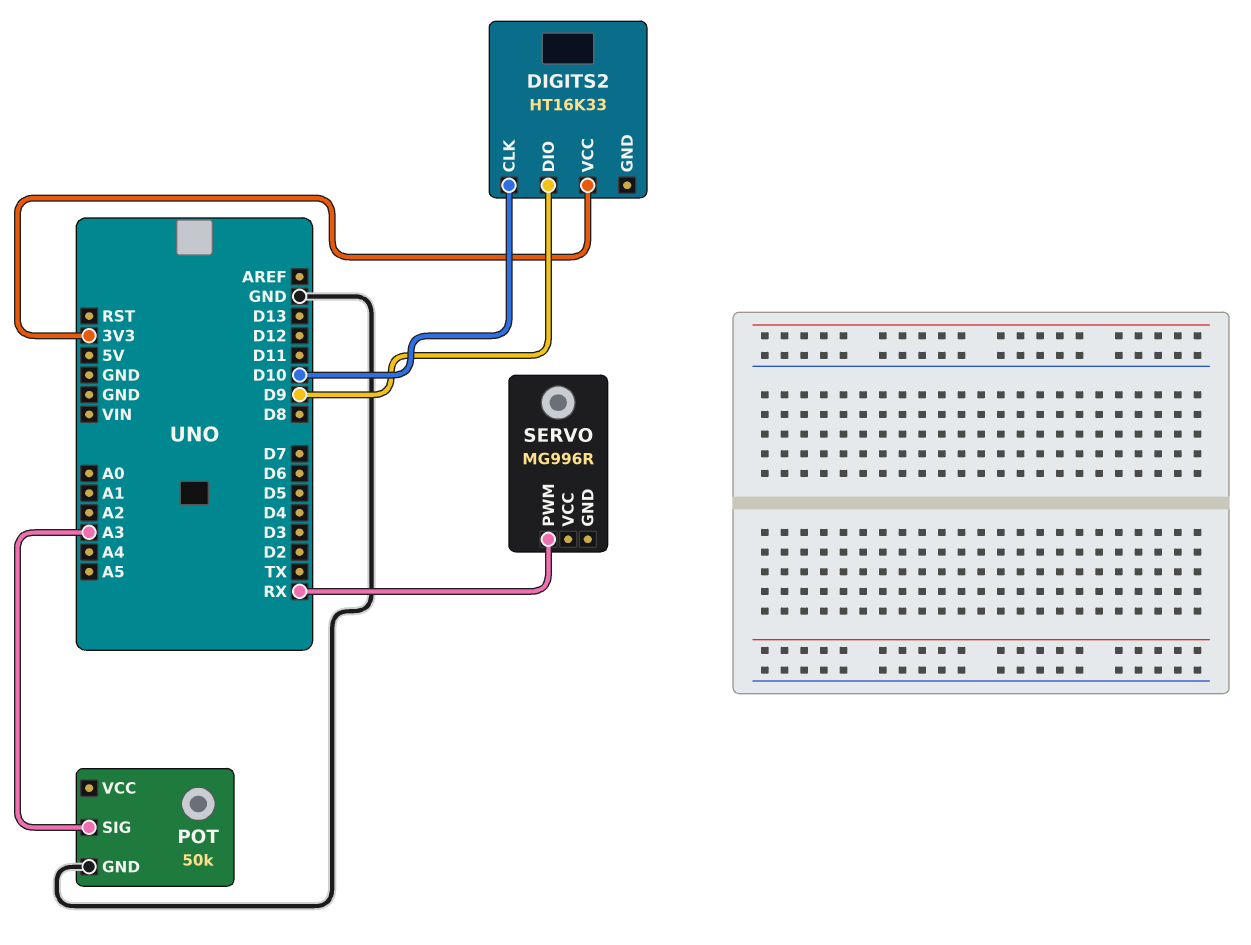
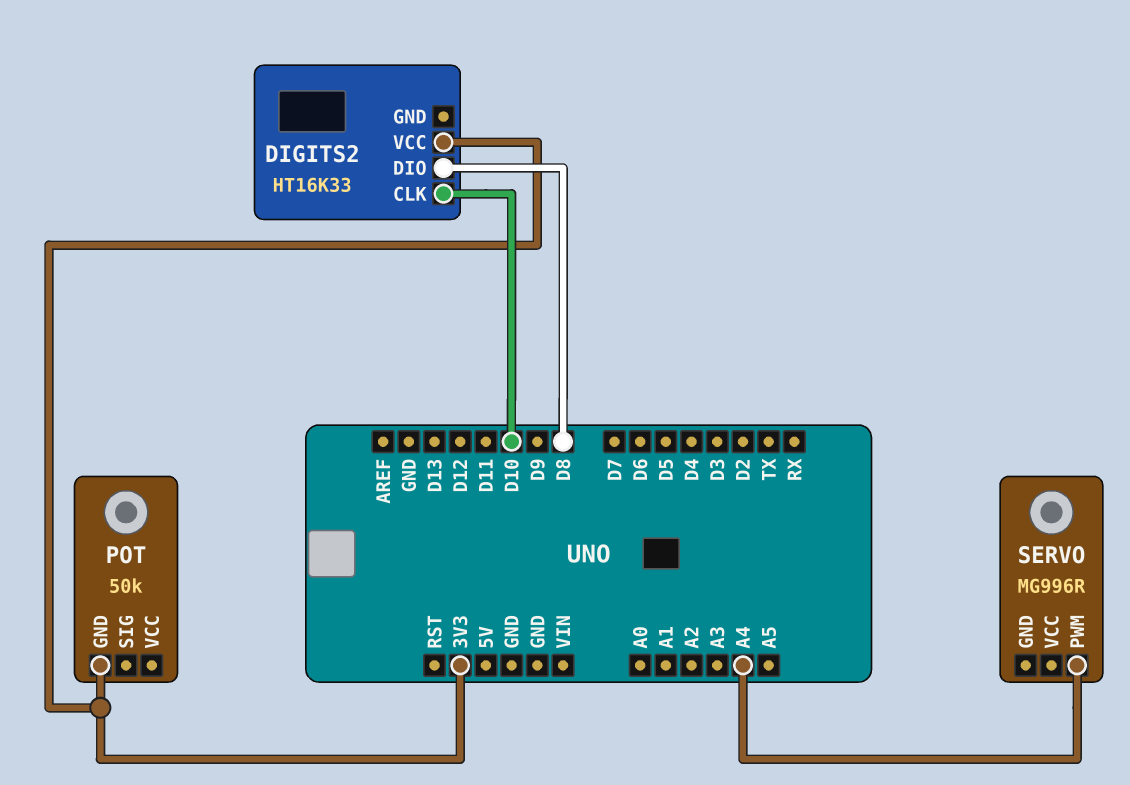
DIGITS2 pin DIO: D9 -> D8
POT pin GND: GND -> 3V3
POT pin SIG: A3 -> none
SERVO pin PWM: RX -> A4

